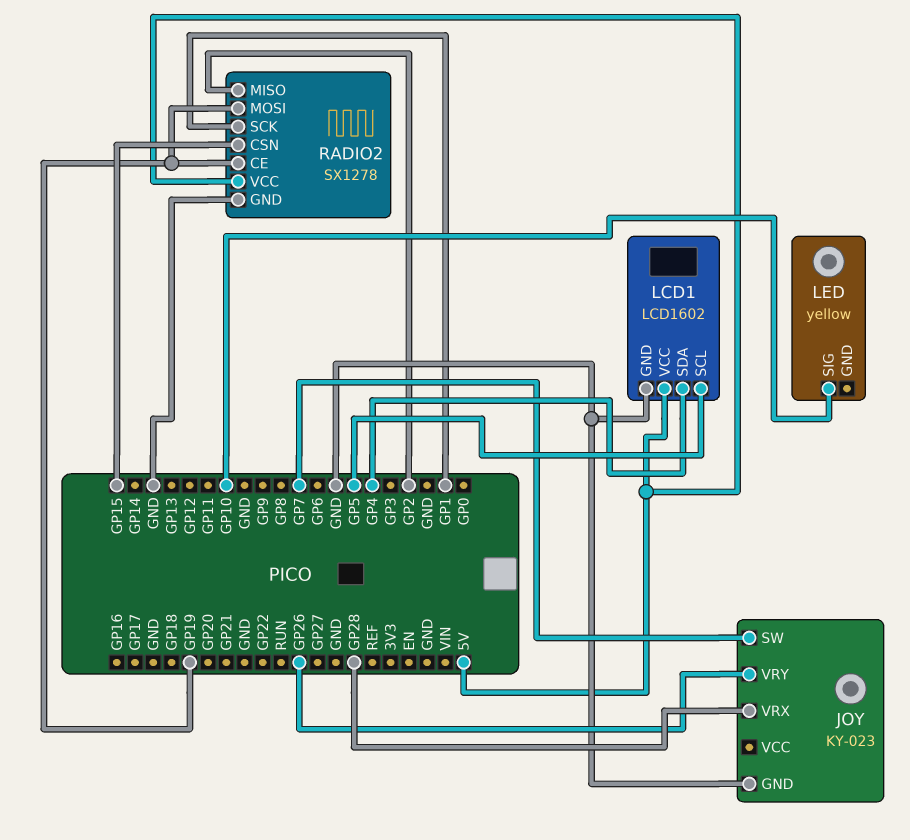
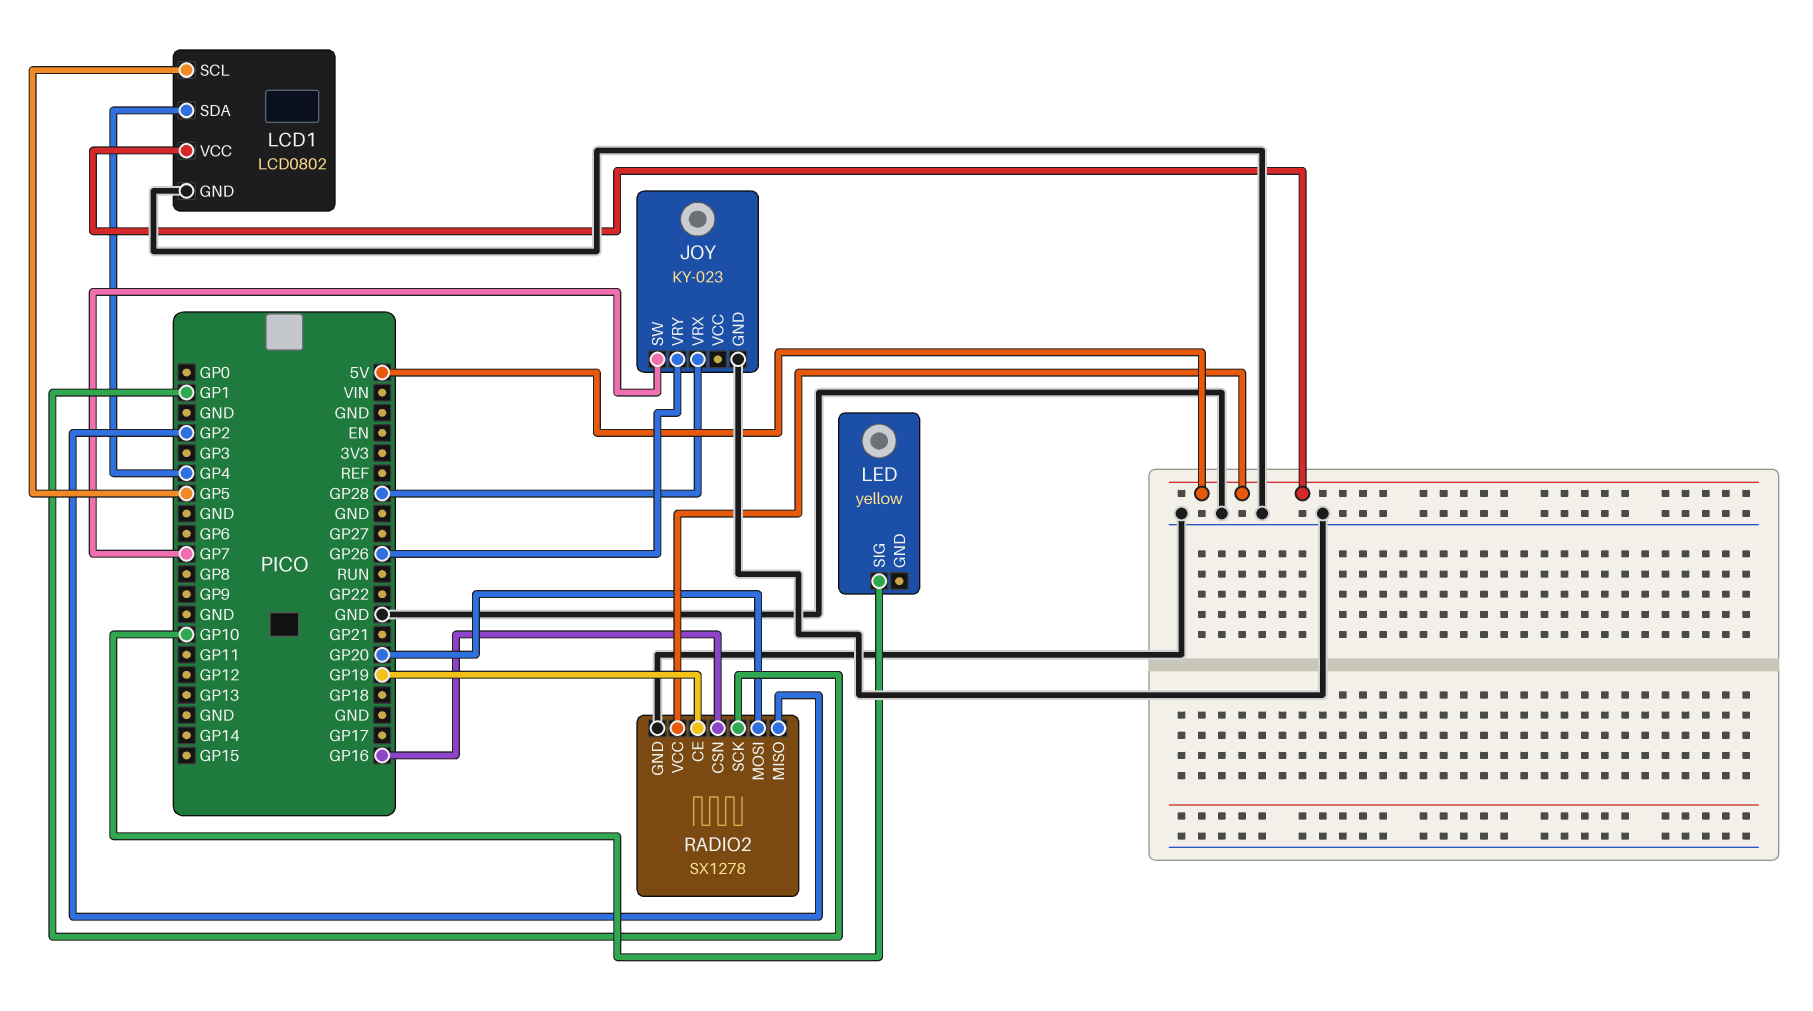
LCD1: LCD1602 -> LCD0802
RADIO2 pin CSN: GP15 -> GP16
RADIO2 pin MOSI: GP19 -> GP20

